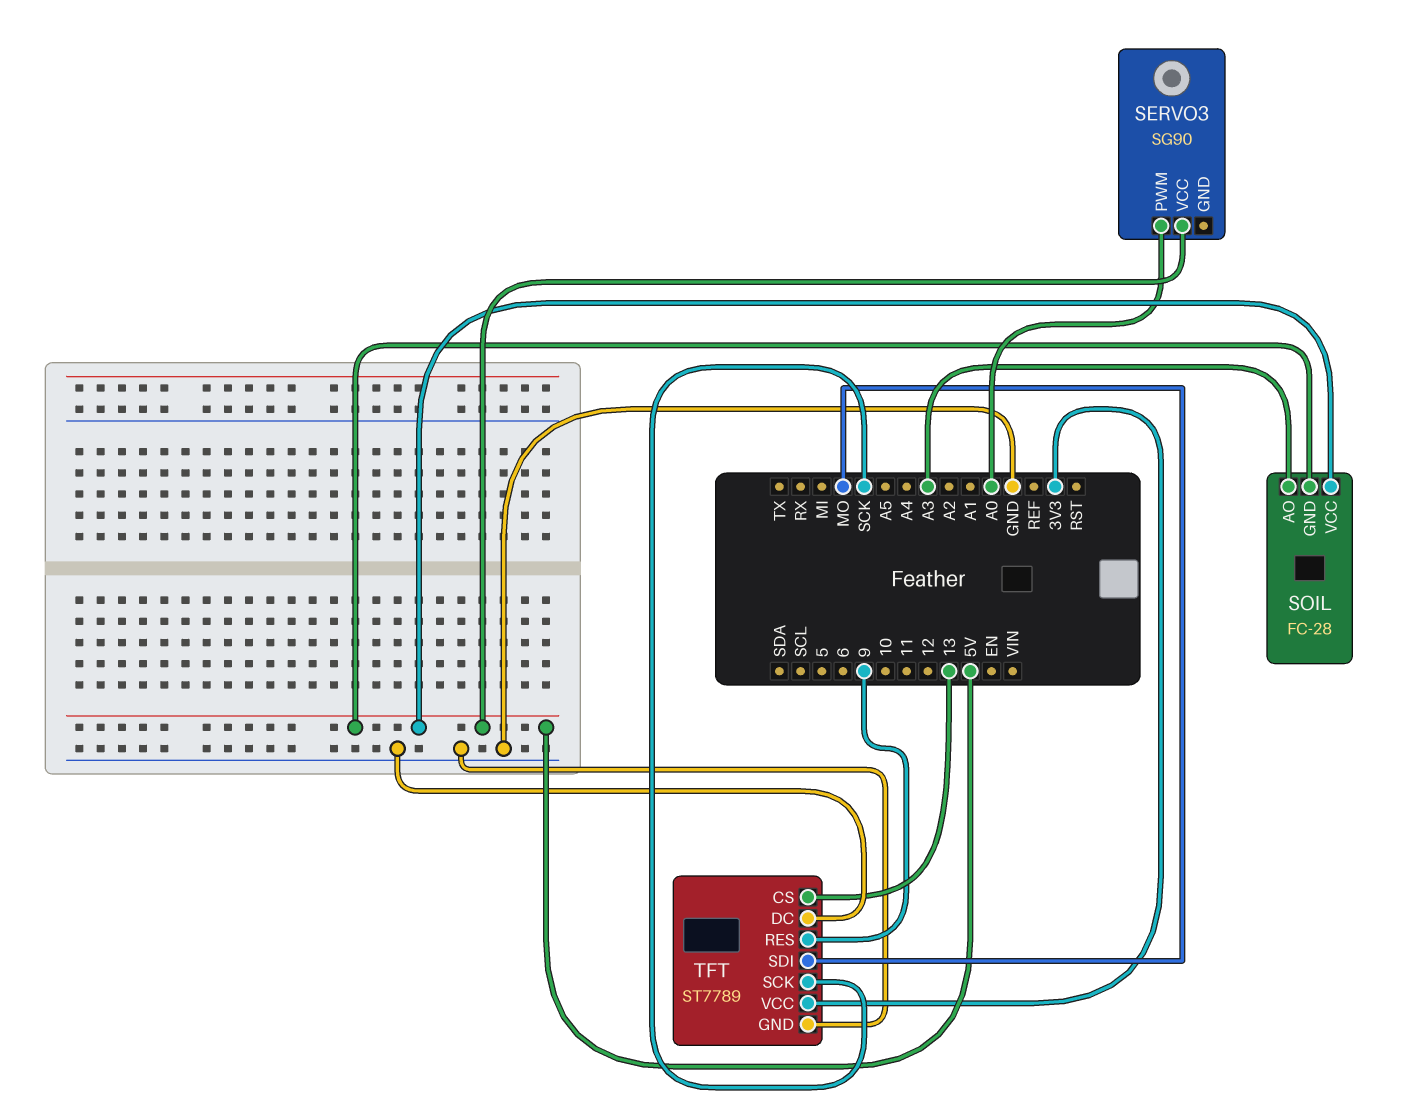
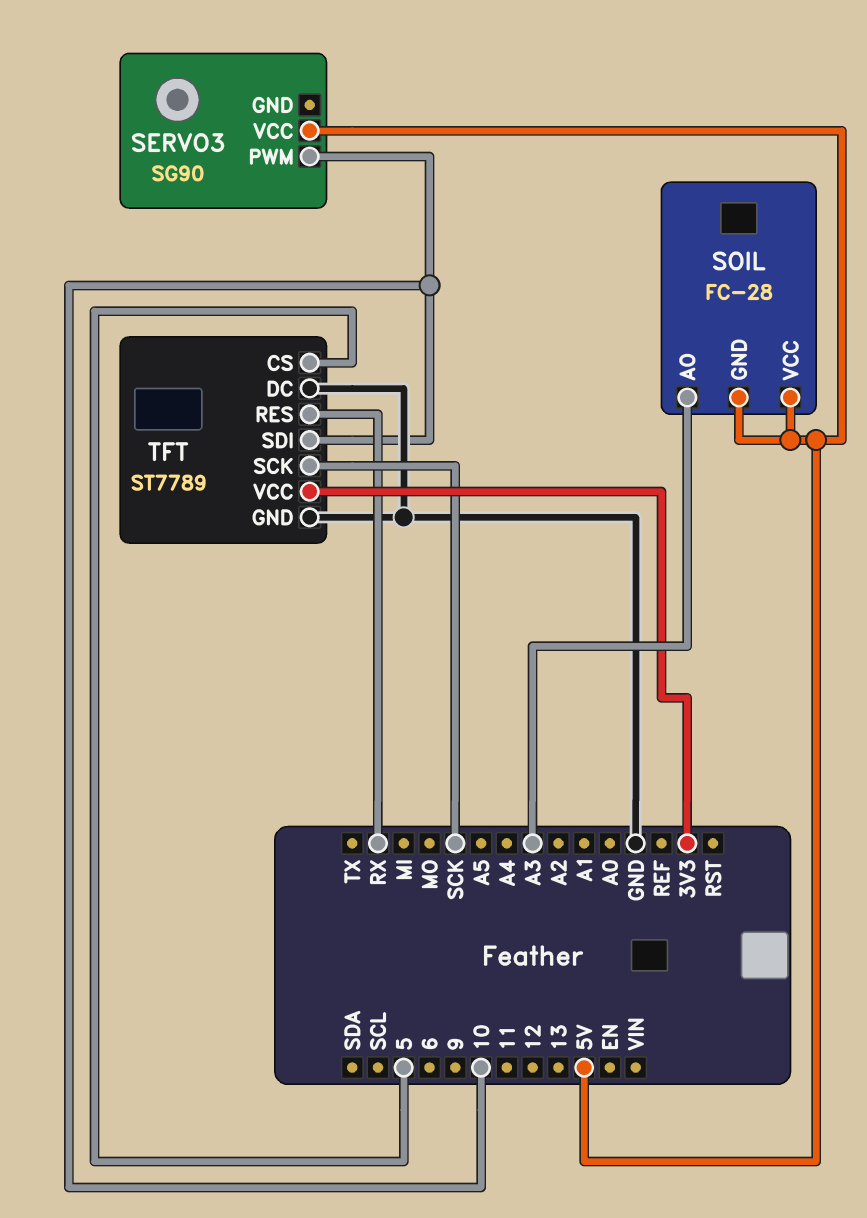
SERVO3 pin PWM: A0 -> 10
TFT pin CS: 13 -> 5
TFT pin RES: 9 -> RX
TFT pin SDI: MO -> 10

